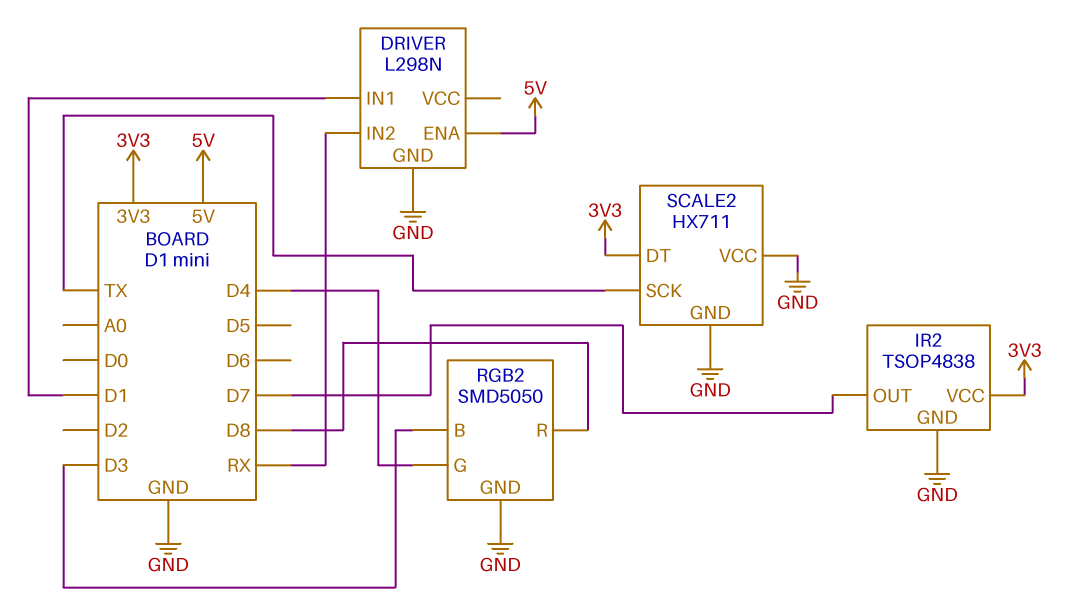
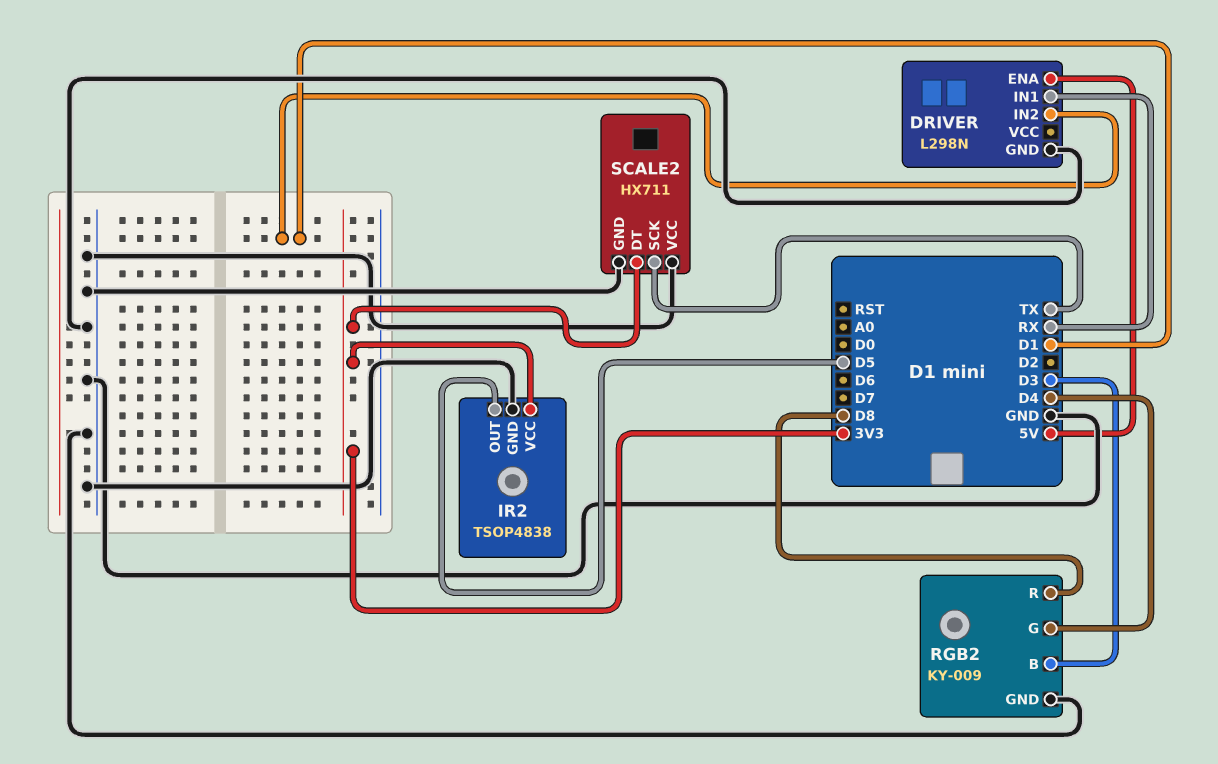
DRIVER pin IN1: D1 -> RX
DRIVER pin IN2: RX -> D1
IR2 pin OUT: D7 -> D5
RGB2: SMD5050 -> KY-009

